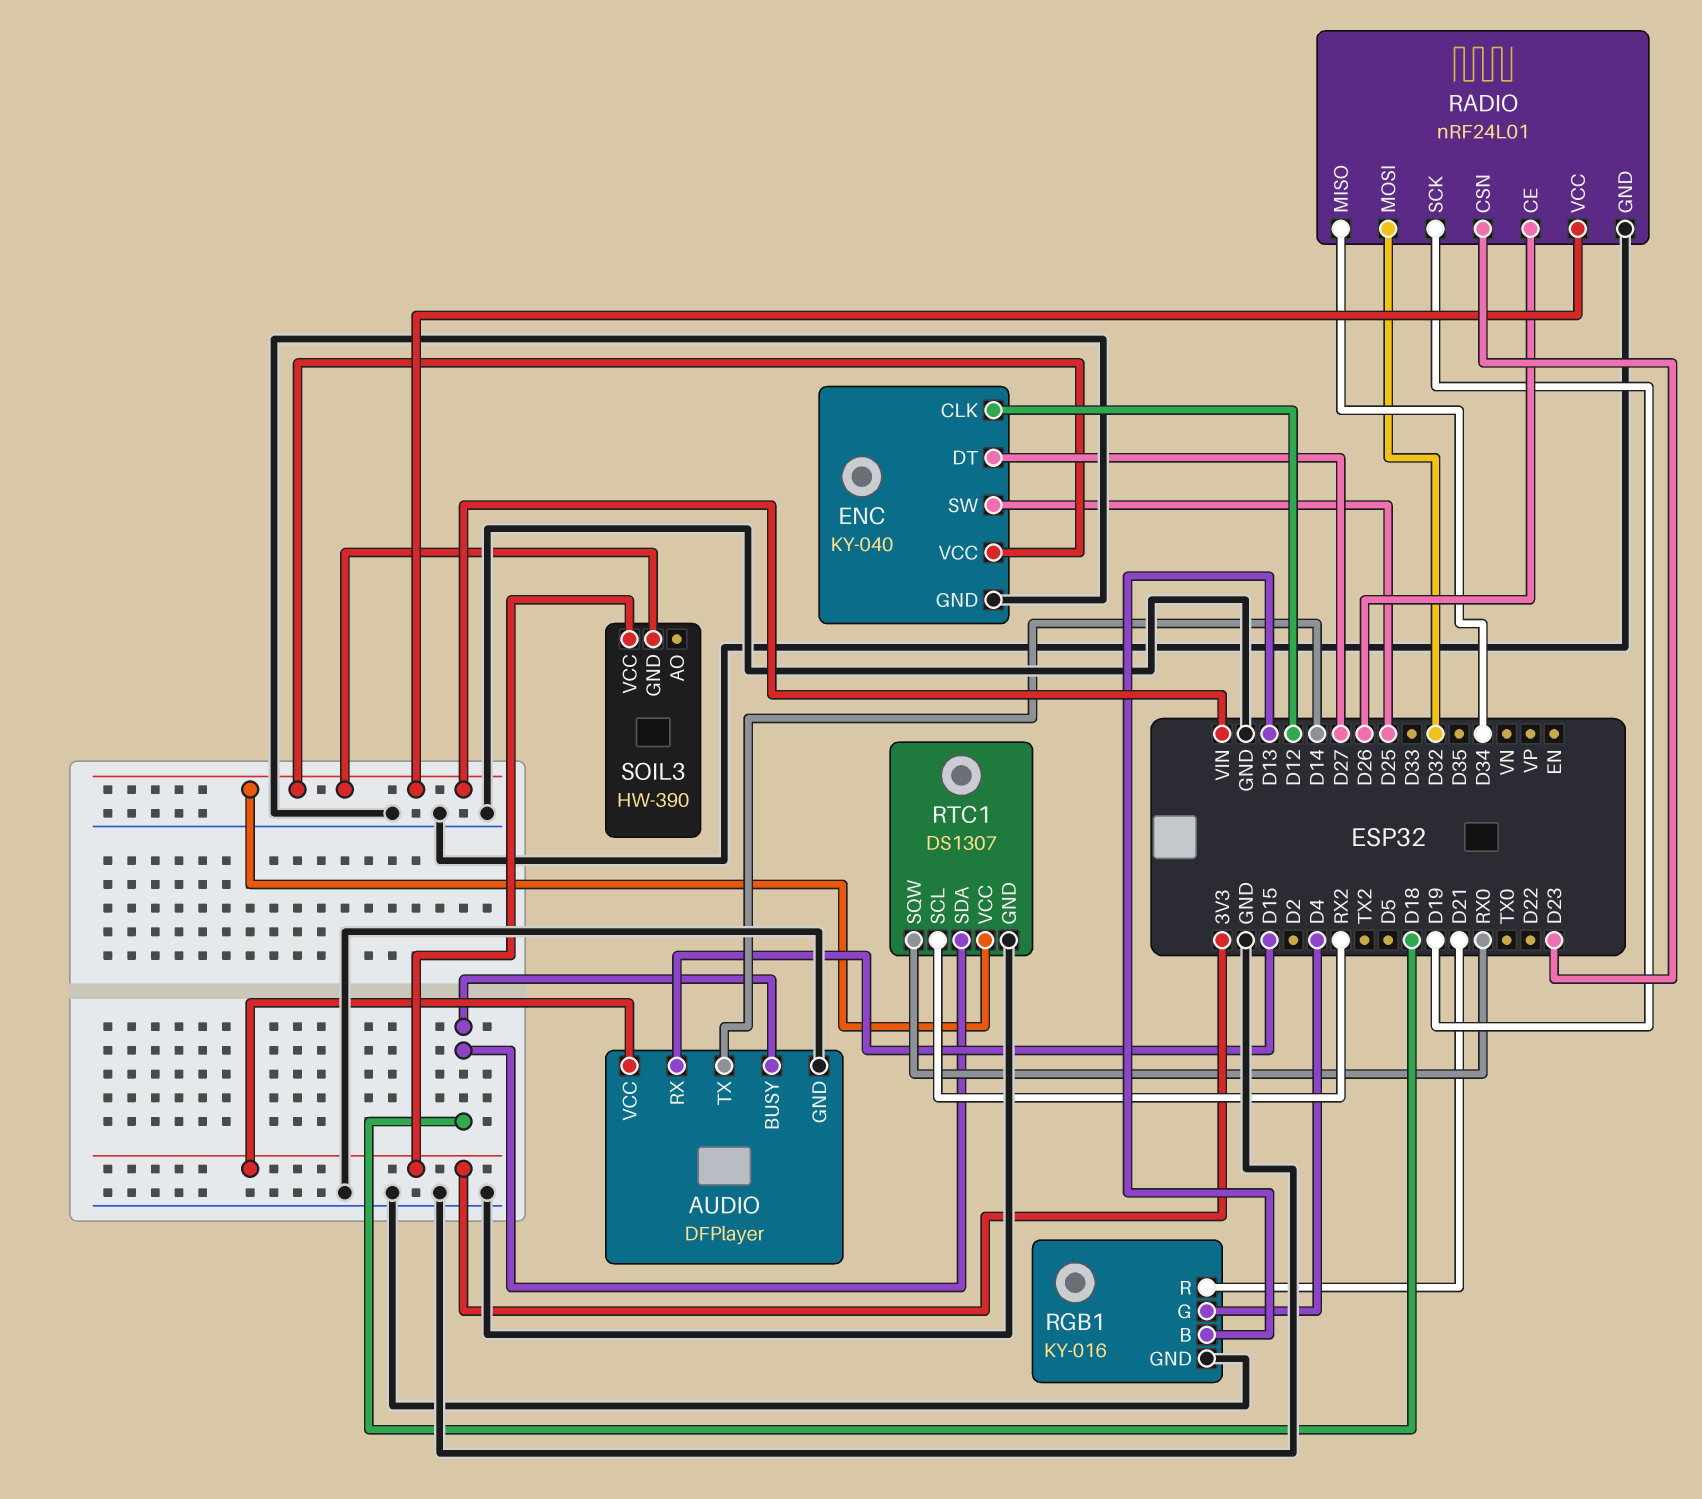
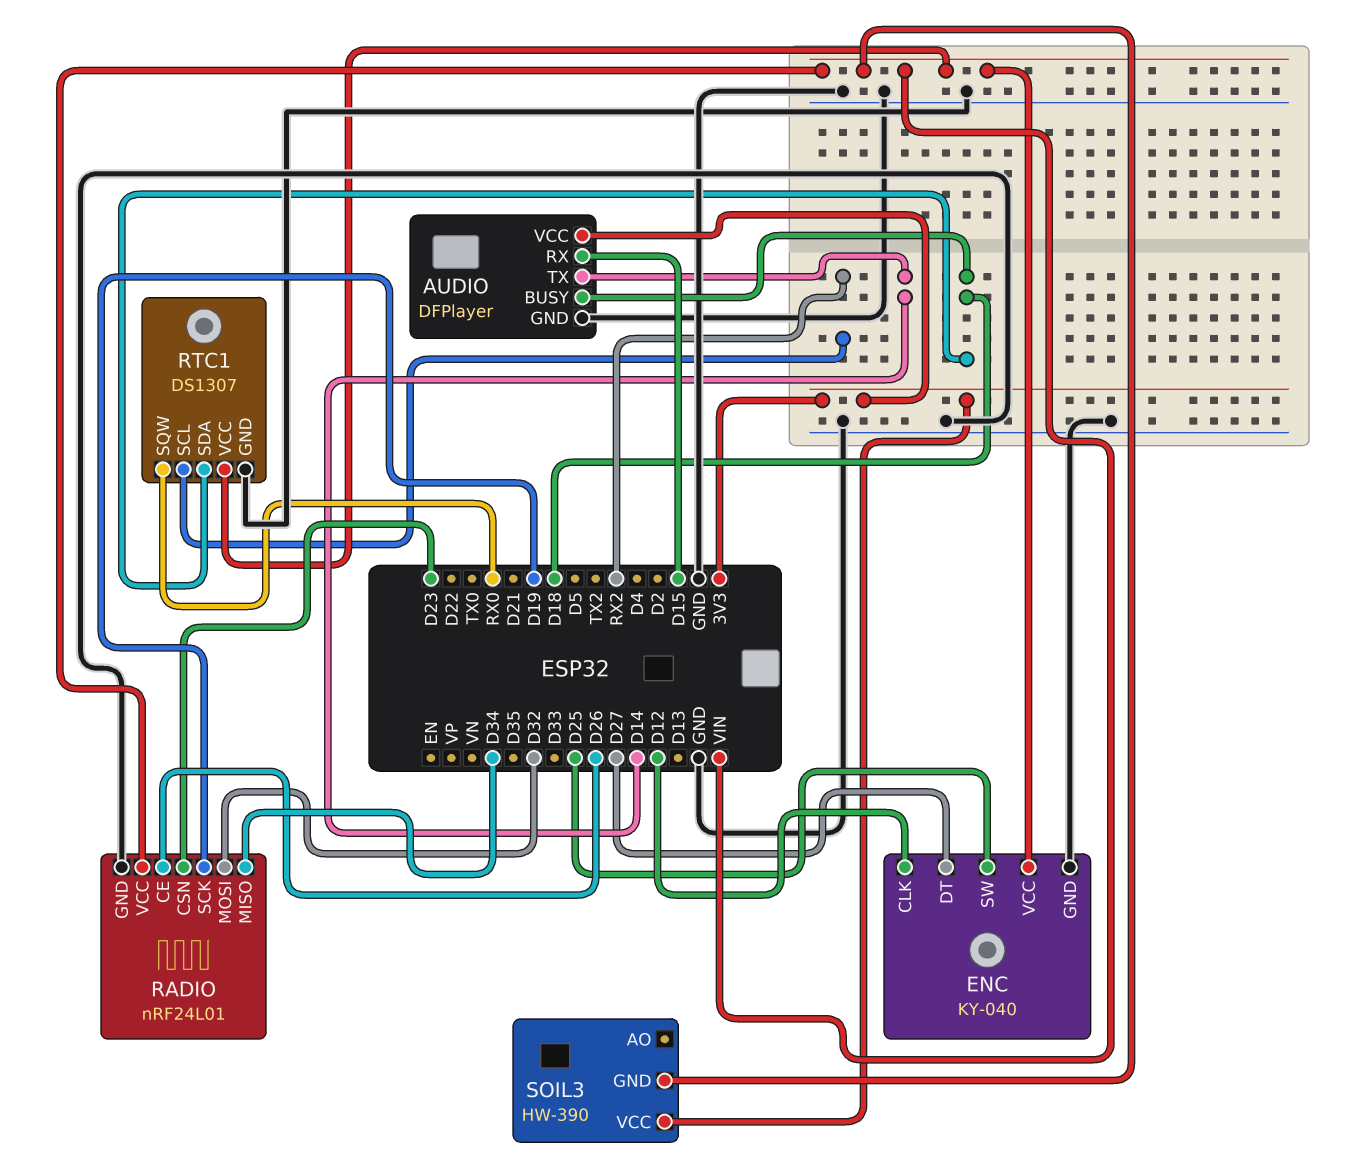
RGB1: KY-016 -> none
RGB1 pin B: D13 -> none
RGB1 pin G: D4 -> none
RGB1 pin GND: GND -> none
RGB1 pin R: D21 -> none

